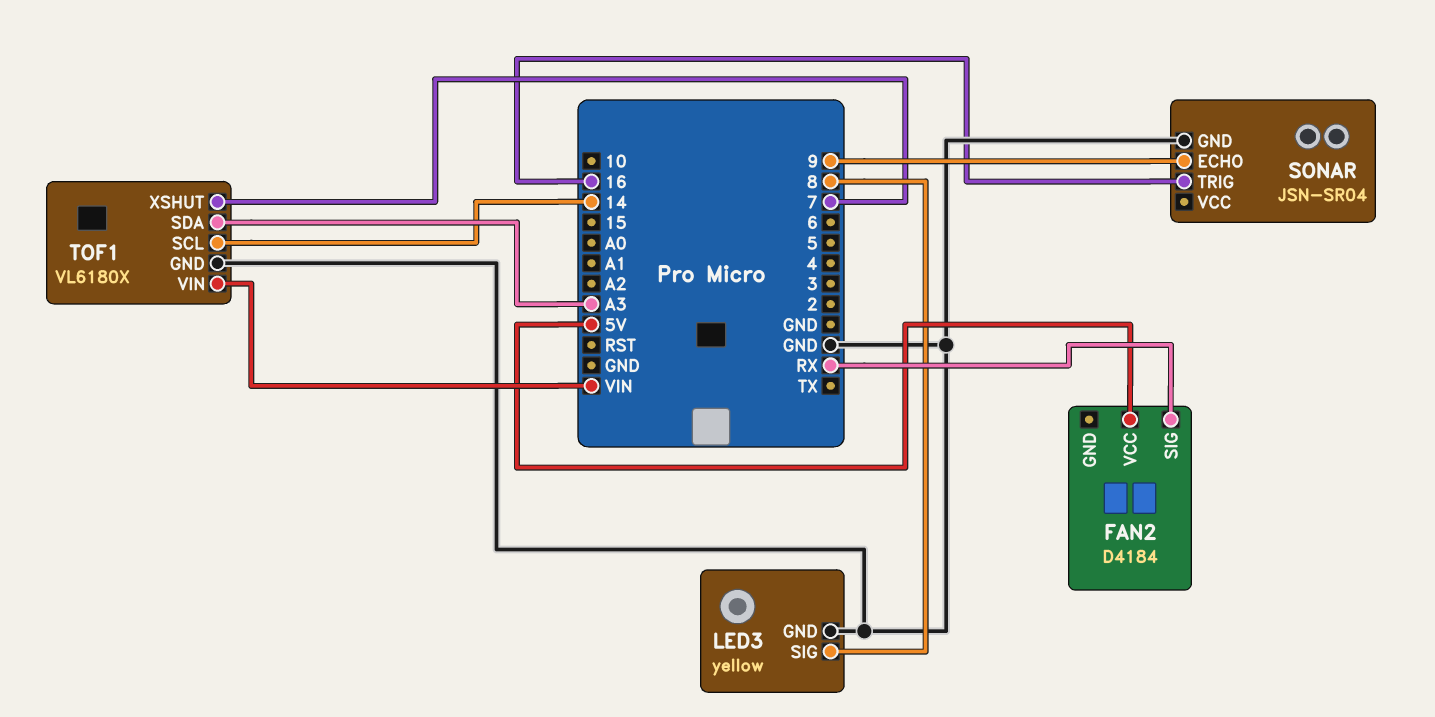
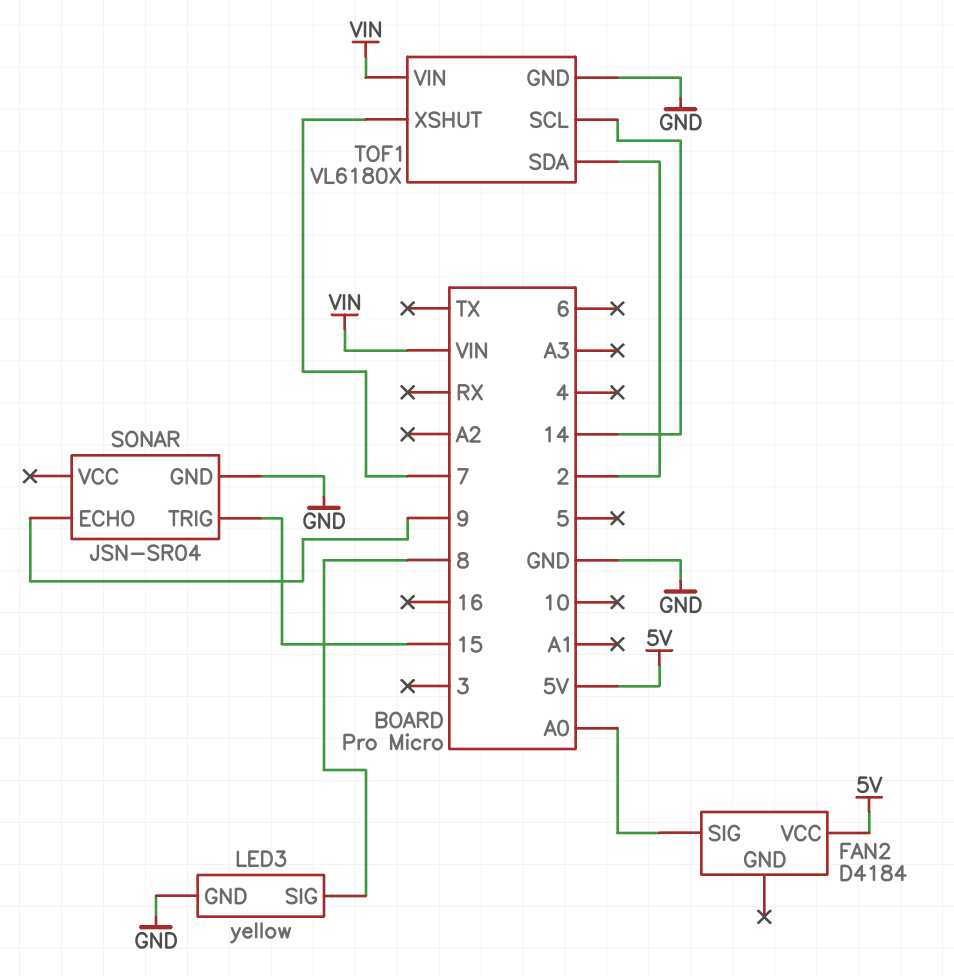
FAN2 pin SIG: RX -> A0
SONAR pin TRIG: 16 -> 15
TOF1 pin SDA: A3 -> 2

